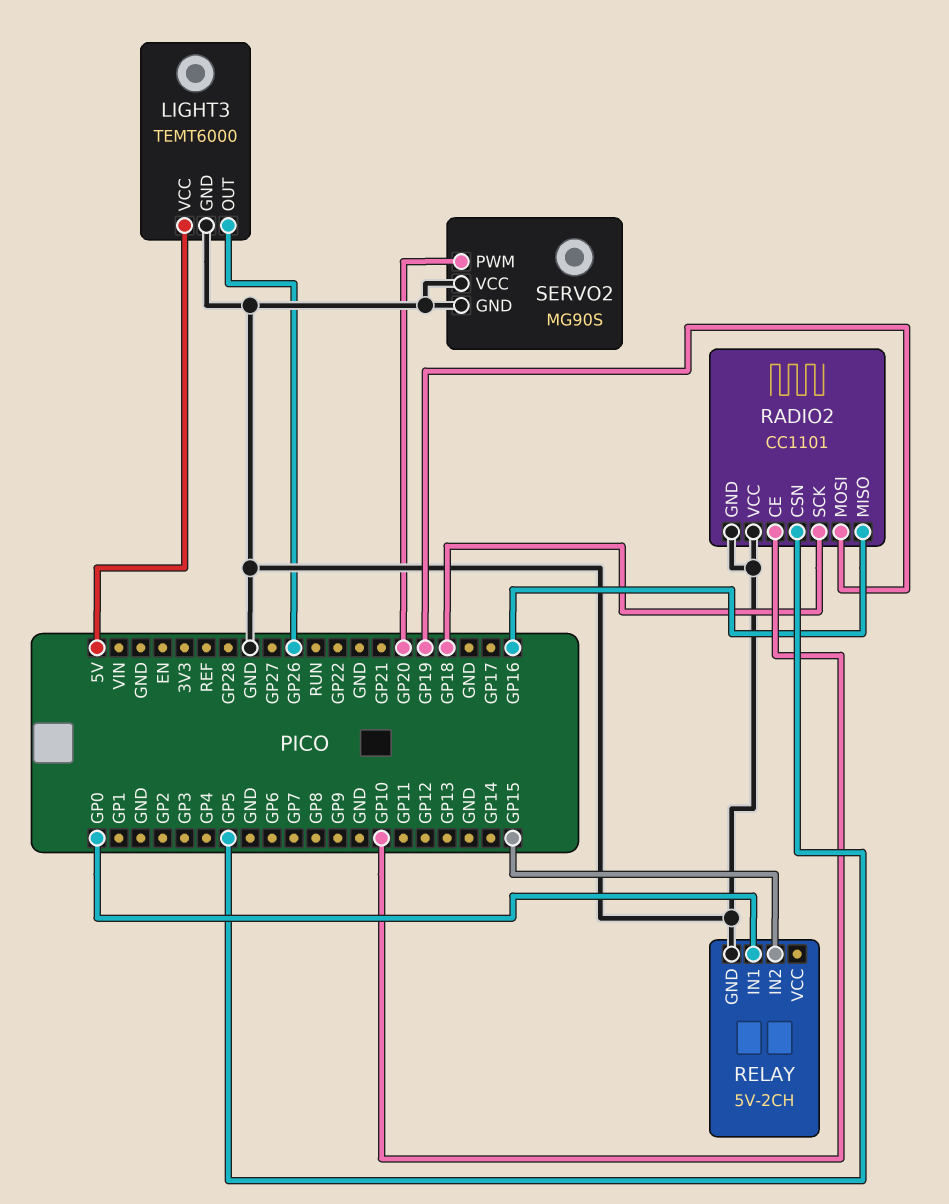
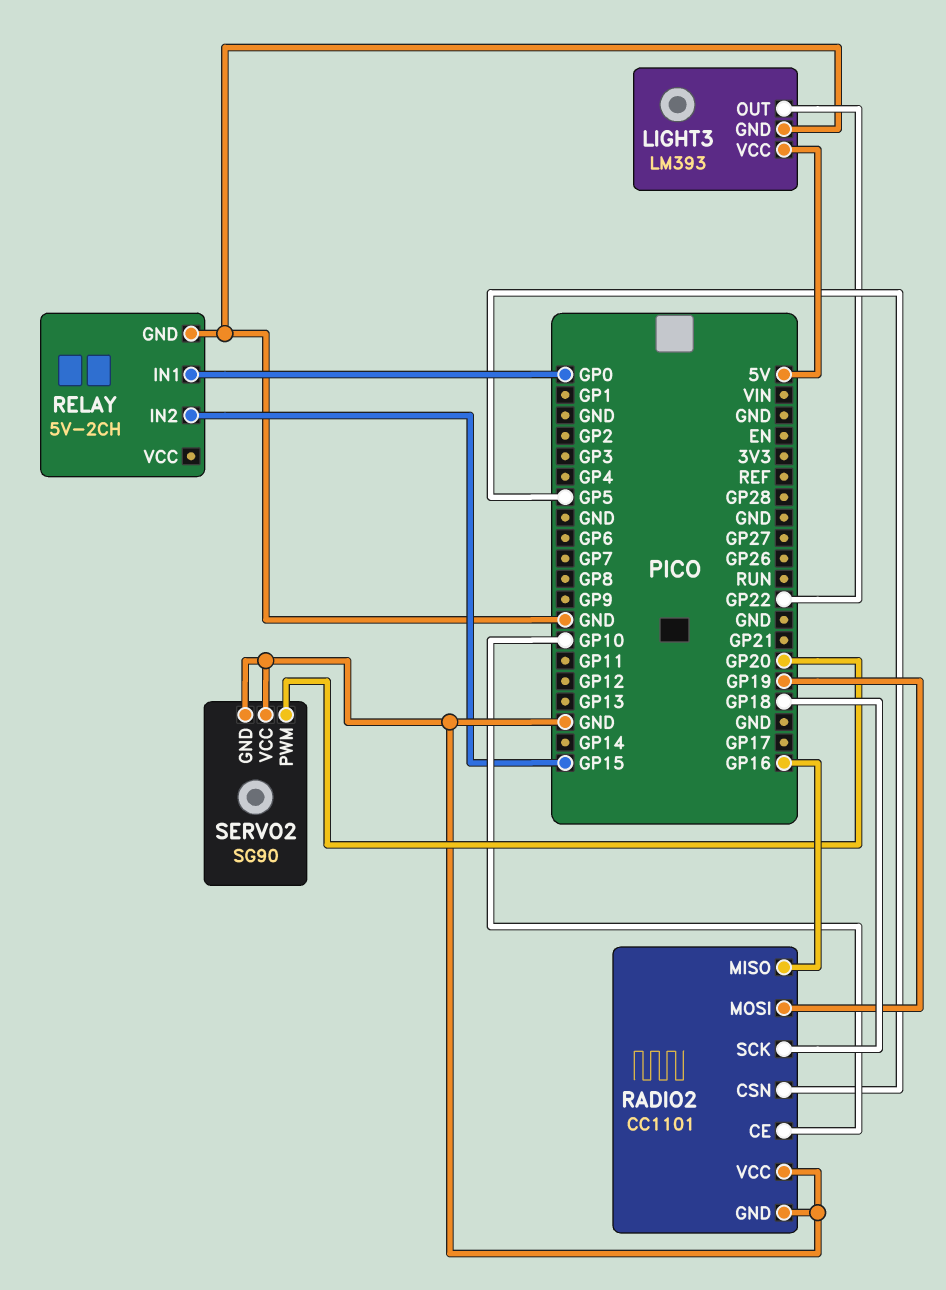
LIGHT3: TEMT6000 -> LM393
LIGHT3 pin OUT: GP26 -> GP22
SERVO2: MG90S -> SG90

